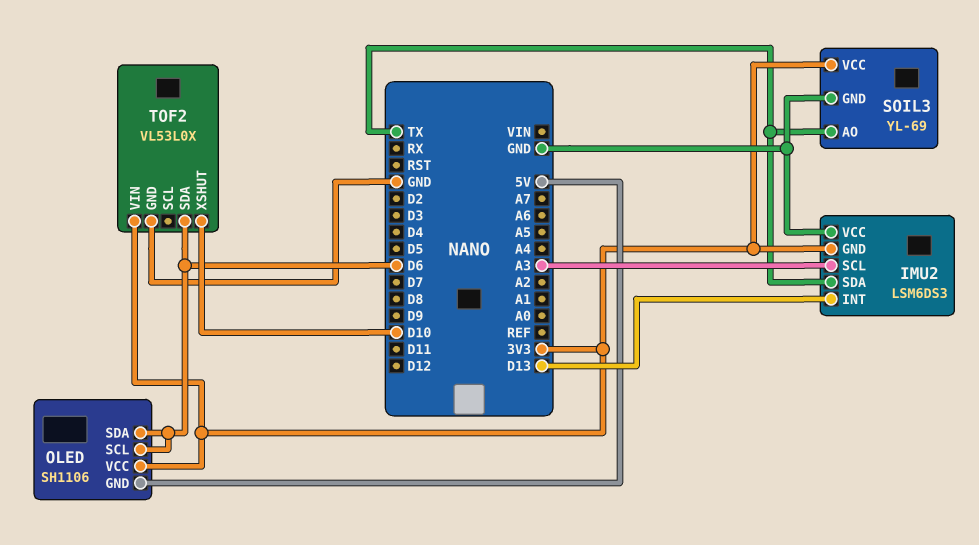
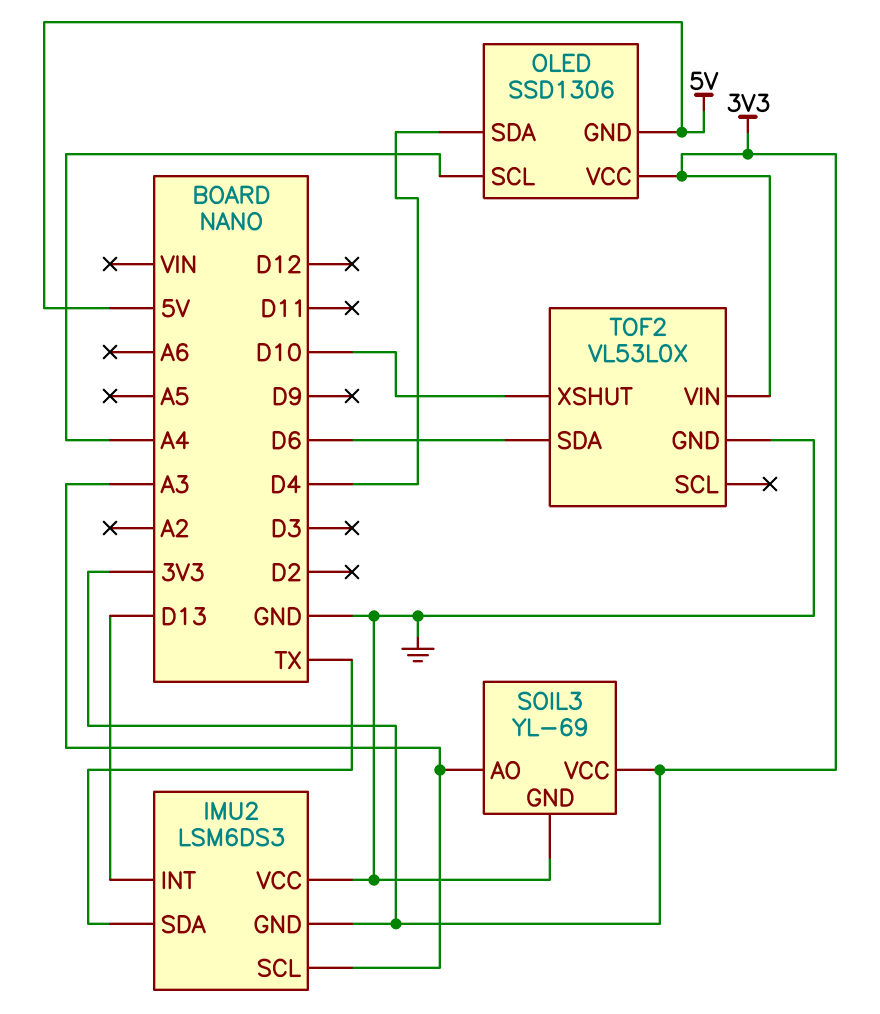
OLED: SH1106 -> SSD1306
OLED pin SCL: D6 -> A4
OLED pin SDA: D6 -> D4
SOIL3 pin AO: TX -> A3

